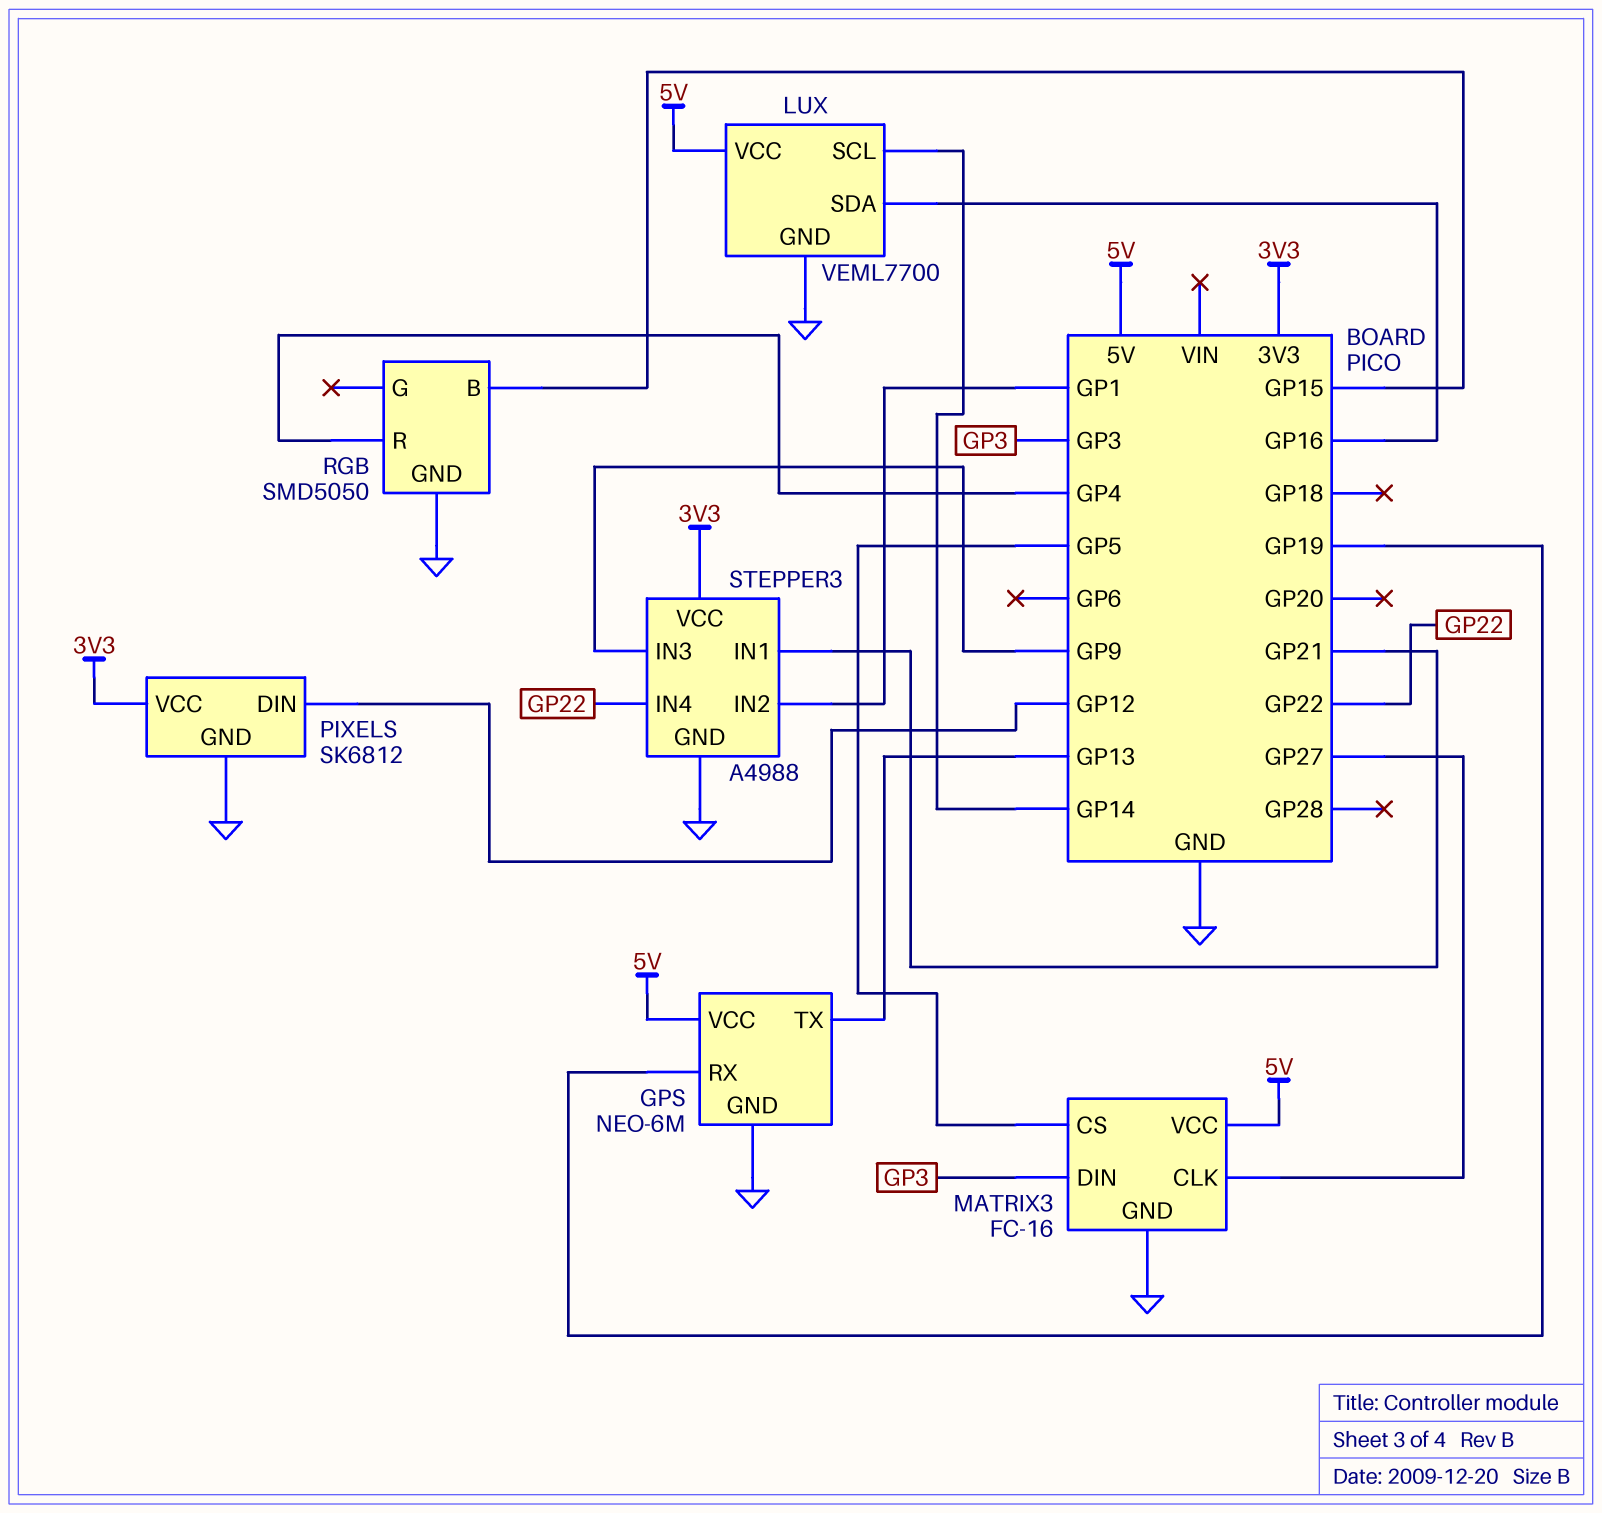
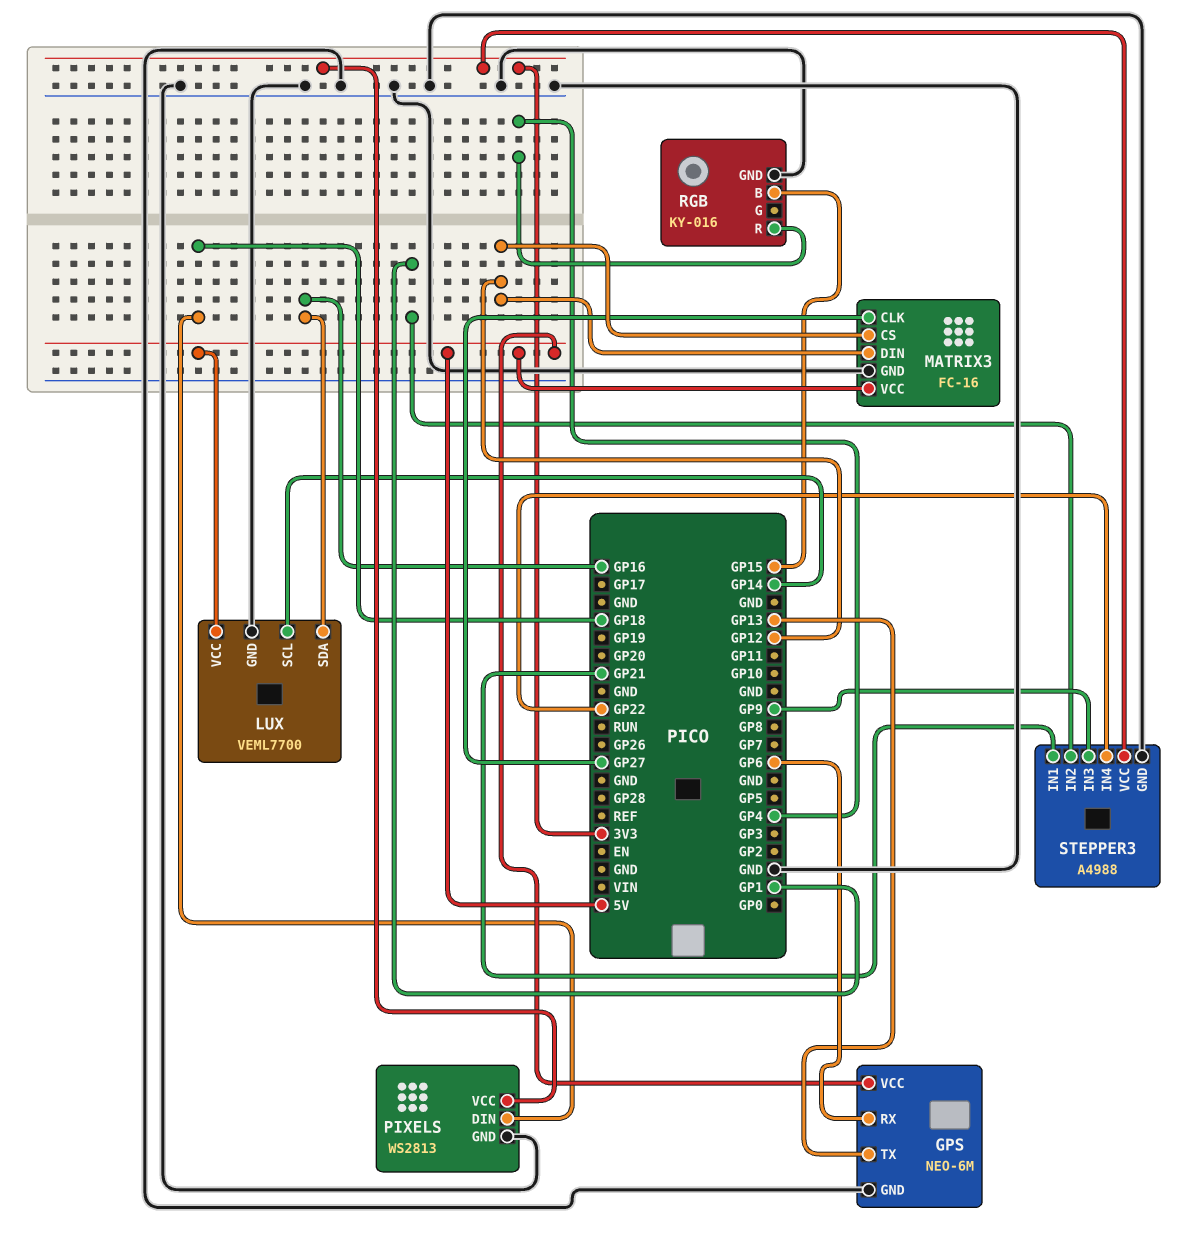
GPS pin RX: GP19 -> GP6
MATRIX3 pin CS: GP5 -> GP12
MATRIX3 pin DIN: GP3 -> GP12
PIXELS: SK6812 -> WS2813
PIXELS pin DIN: GP12 -> GP18
RGB: SMD5050 -> KY-016

